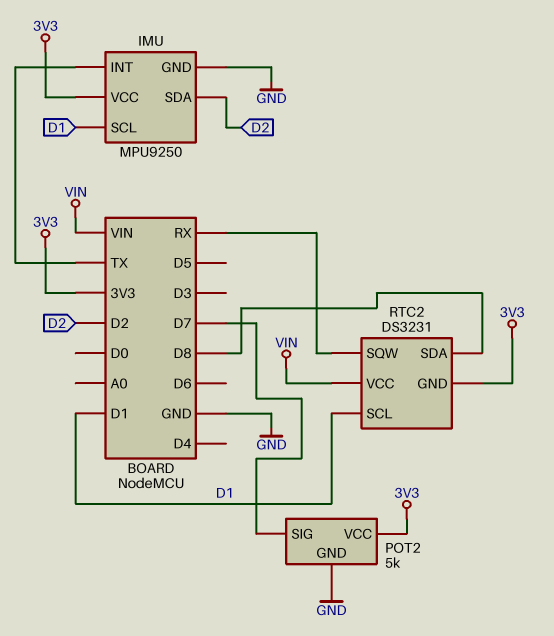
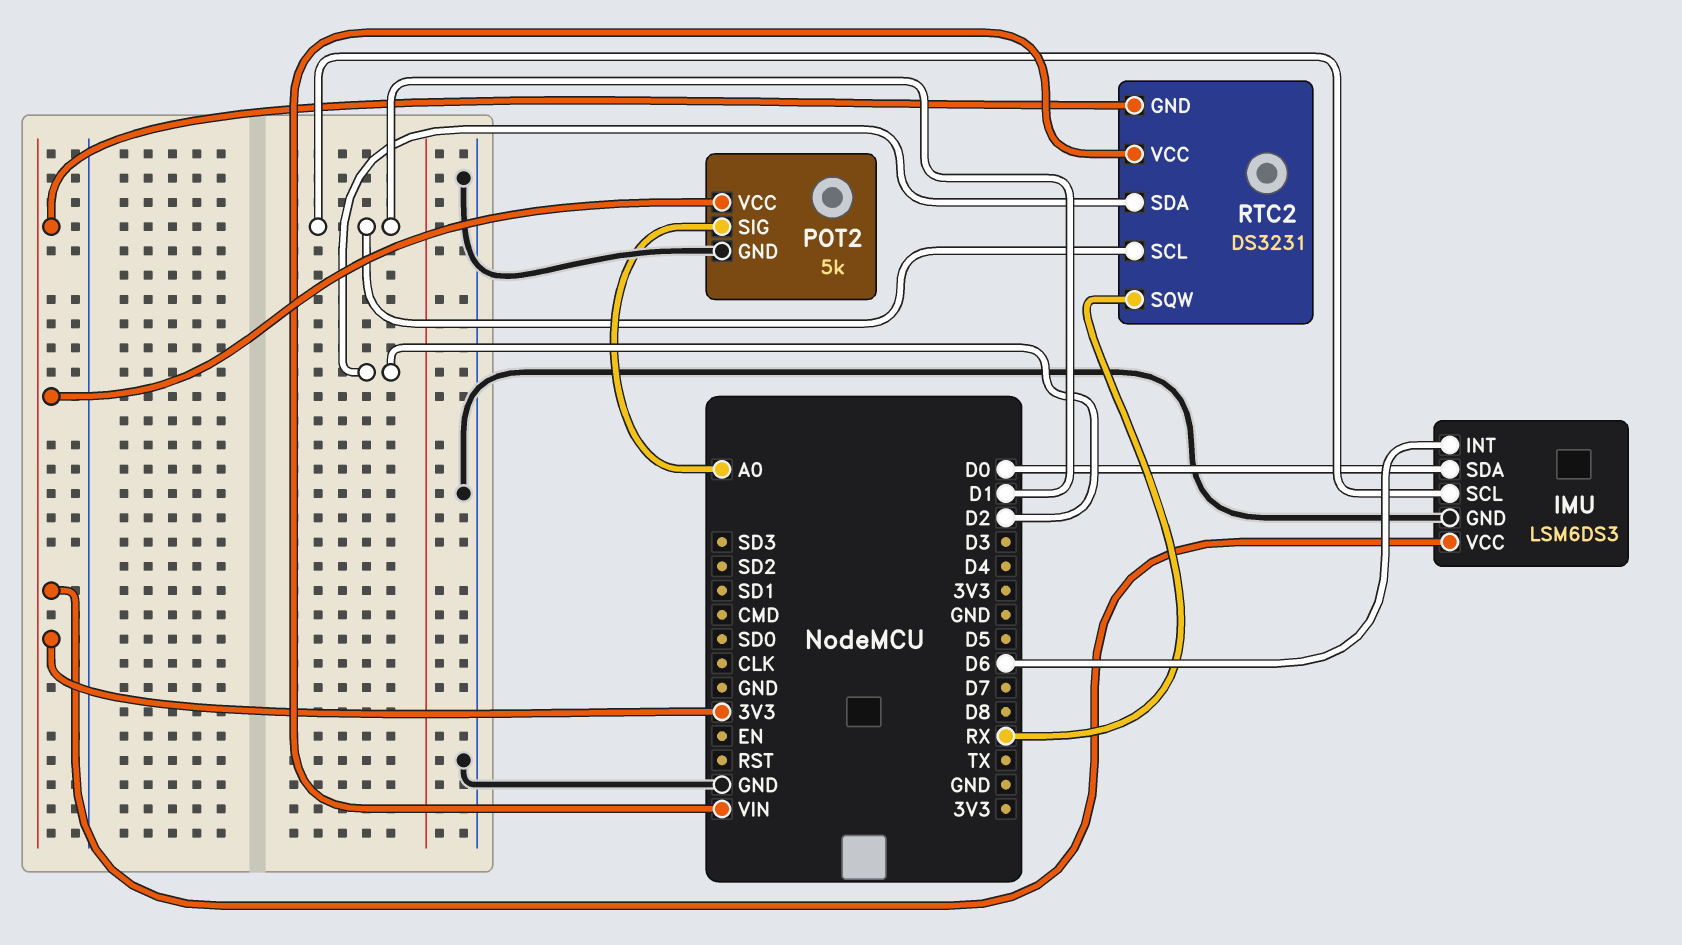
IMU: MPU9250 -> LSM6DS3
IMU pin INT: TX -> D6
IMU pin SDA: D2 -> D0
POT2 pin SIG: D7 -> A0
RTC2 pin SDA: D8 -> D2

